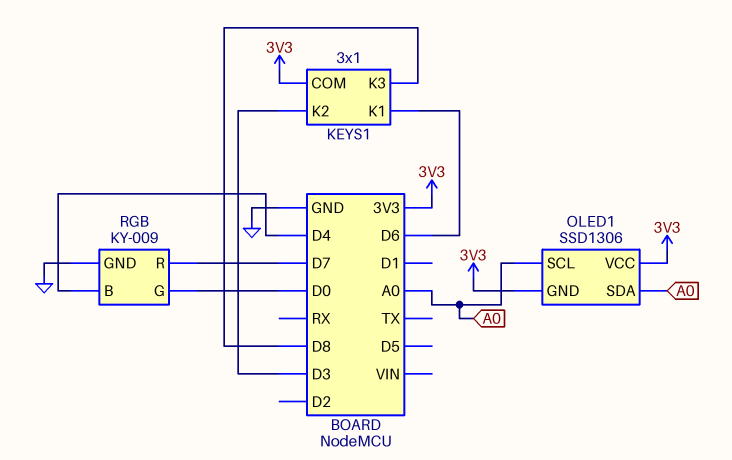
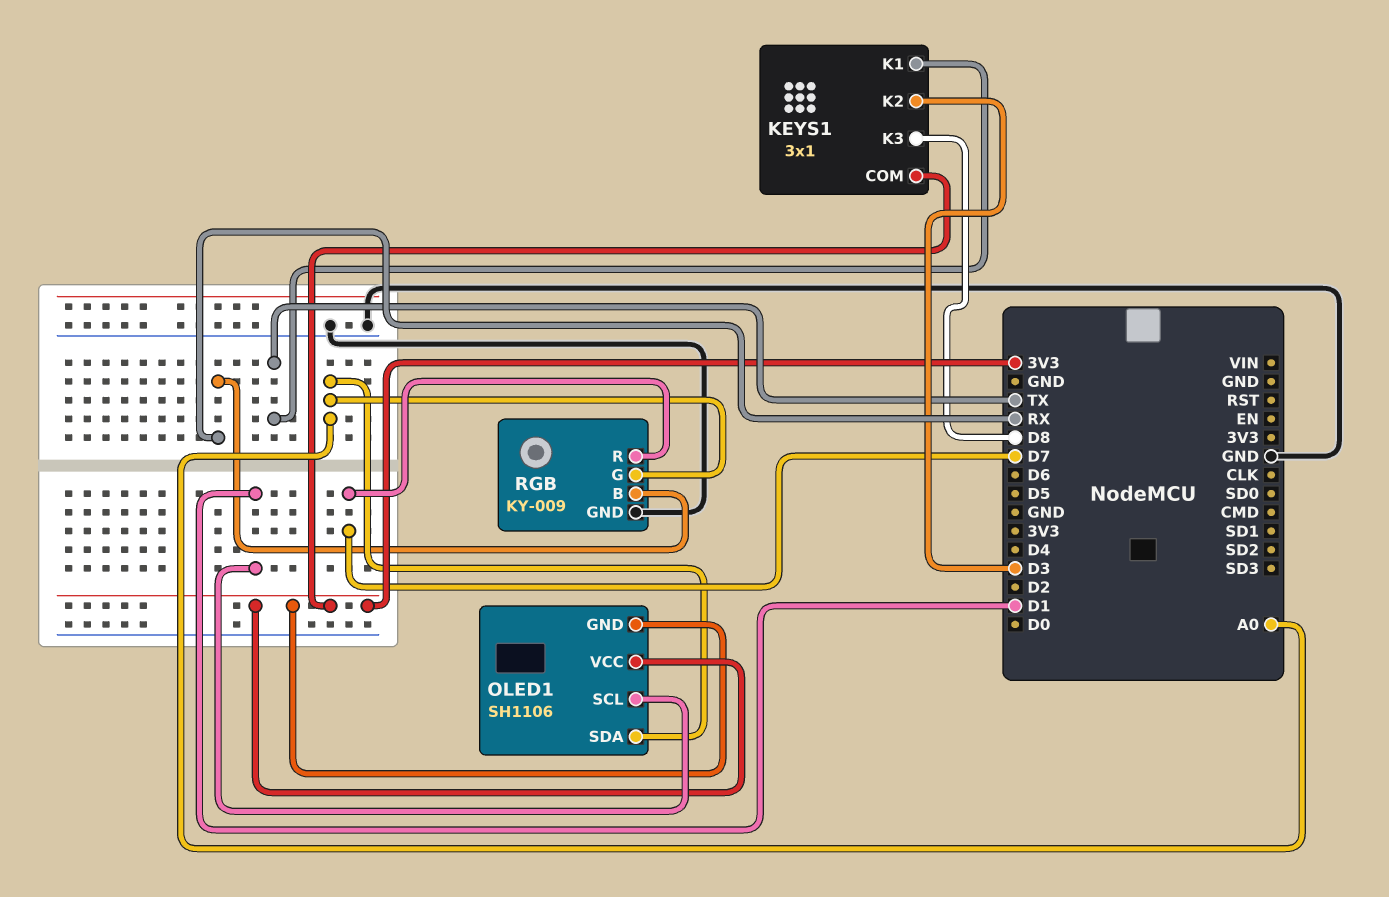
KEYS1 pin K1: D6 -> TX
OLED1: SSD1306 -> SH1106
OLED1 pin SCL: A0 -> D1
RGB pin B: D4 -> RX
RGB pin G: D0 -> A0

